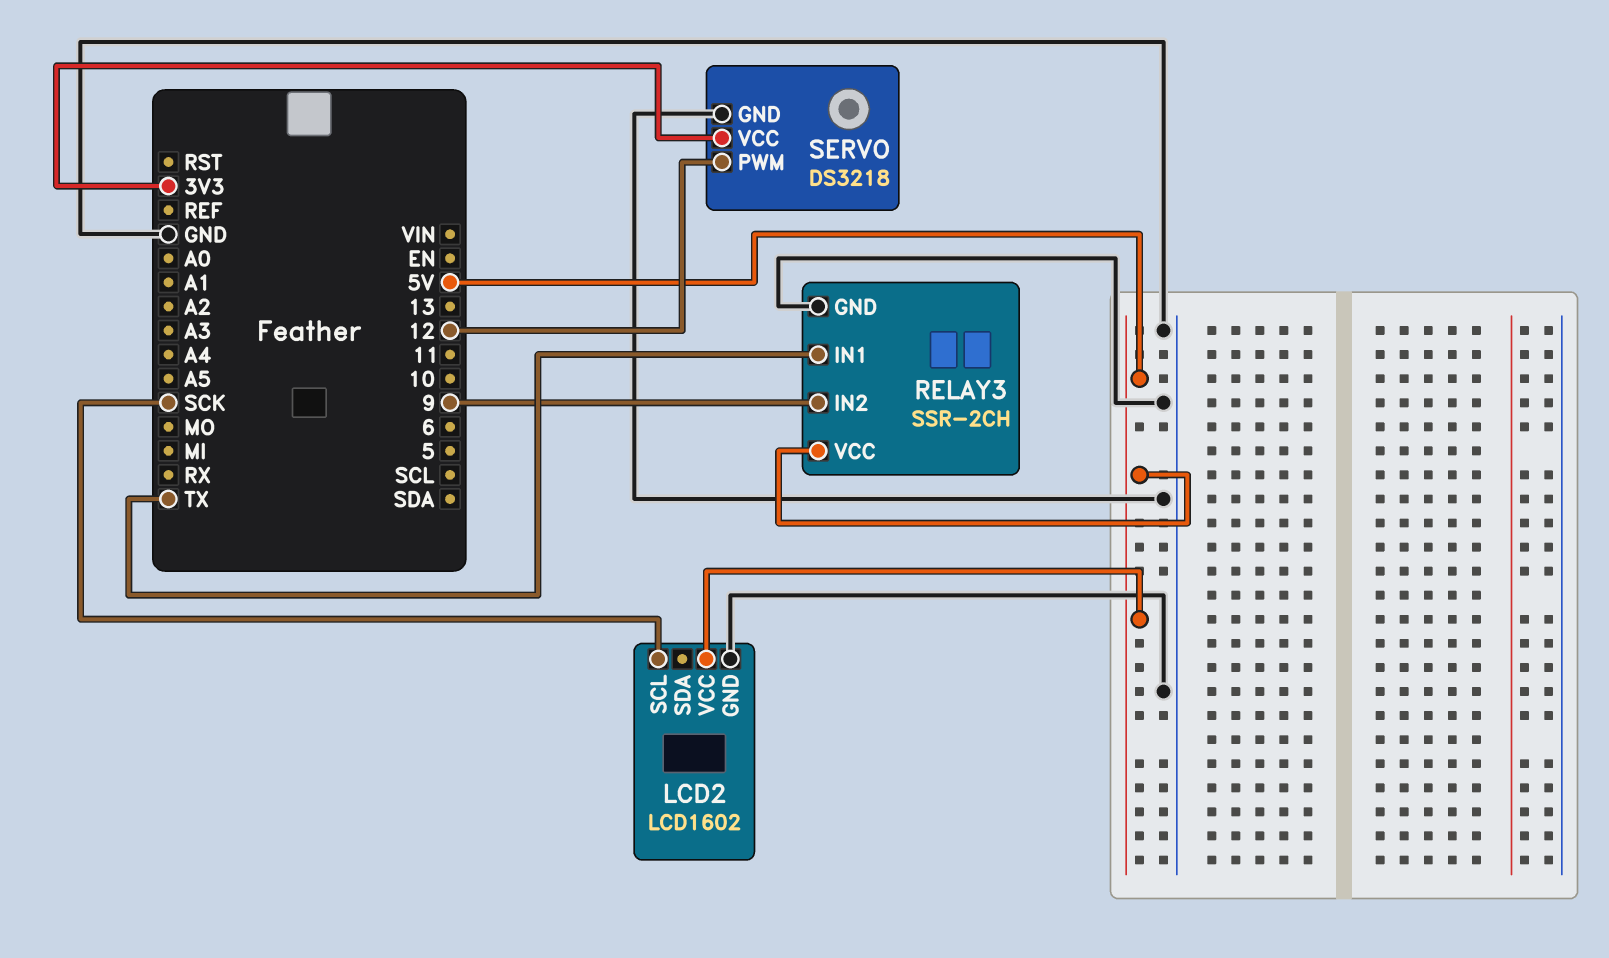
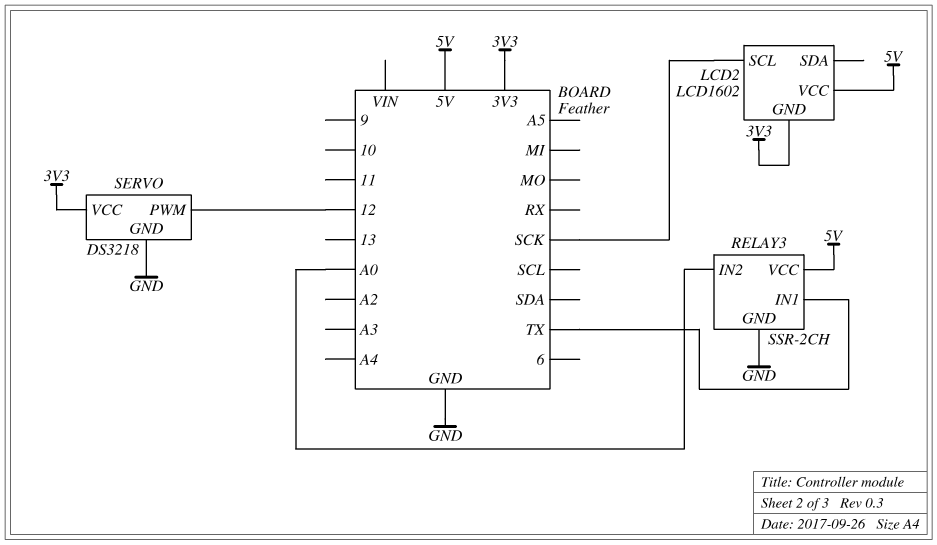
LCD2 pin GND: GND -> 3V3
RELAY3 pin IN2: 9 -> A0

